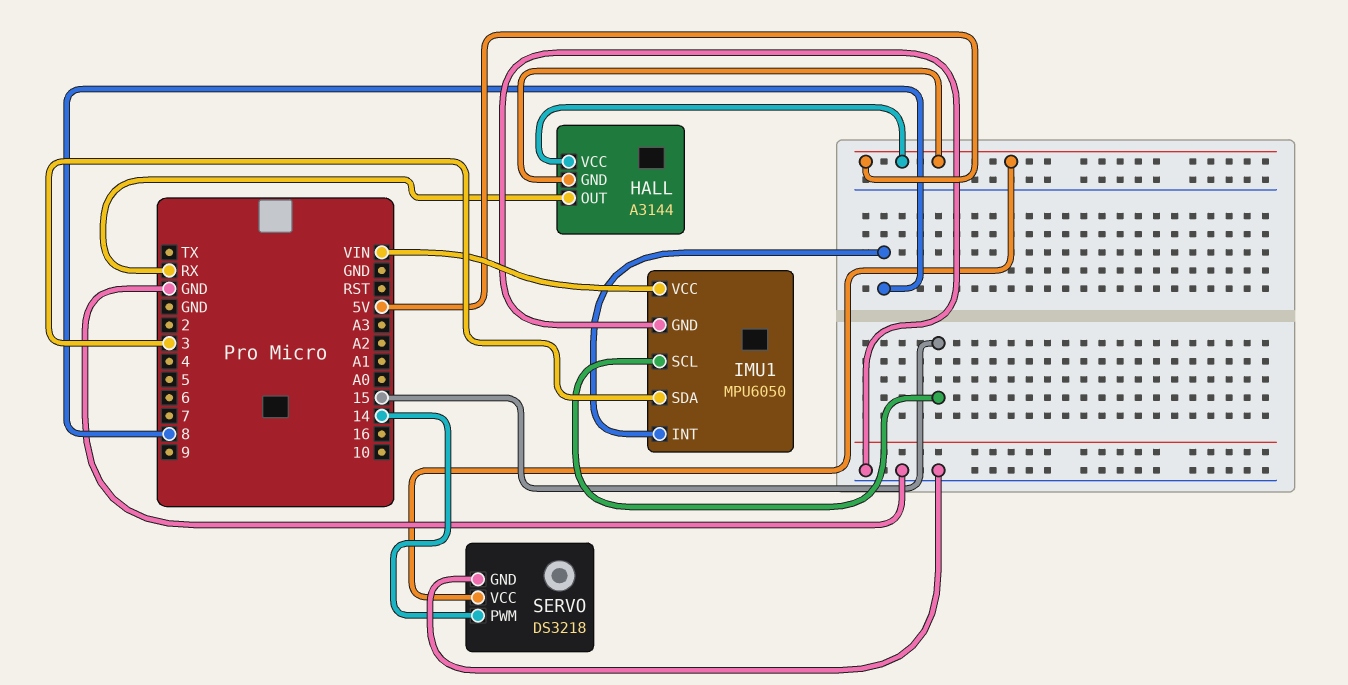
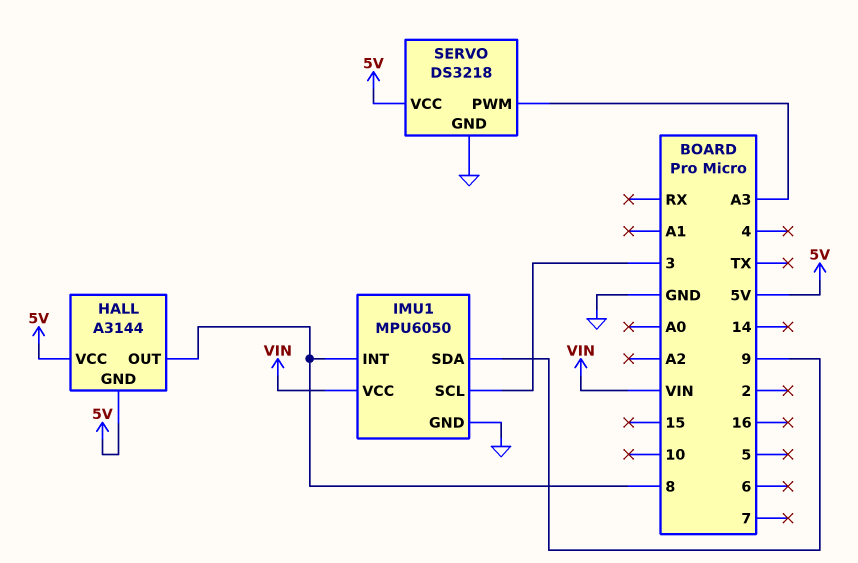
HALL pin OUT: RX -> 8
IMU1 pin SCL: 15 -> 3
IMU1 pin SDA: 3 -> 9
SERVO pin PWM: 14 -> A3

